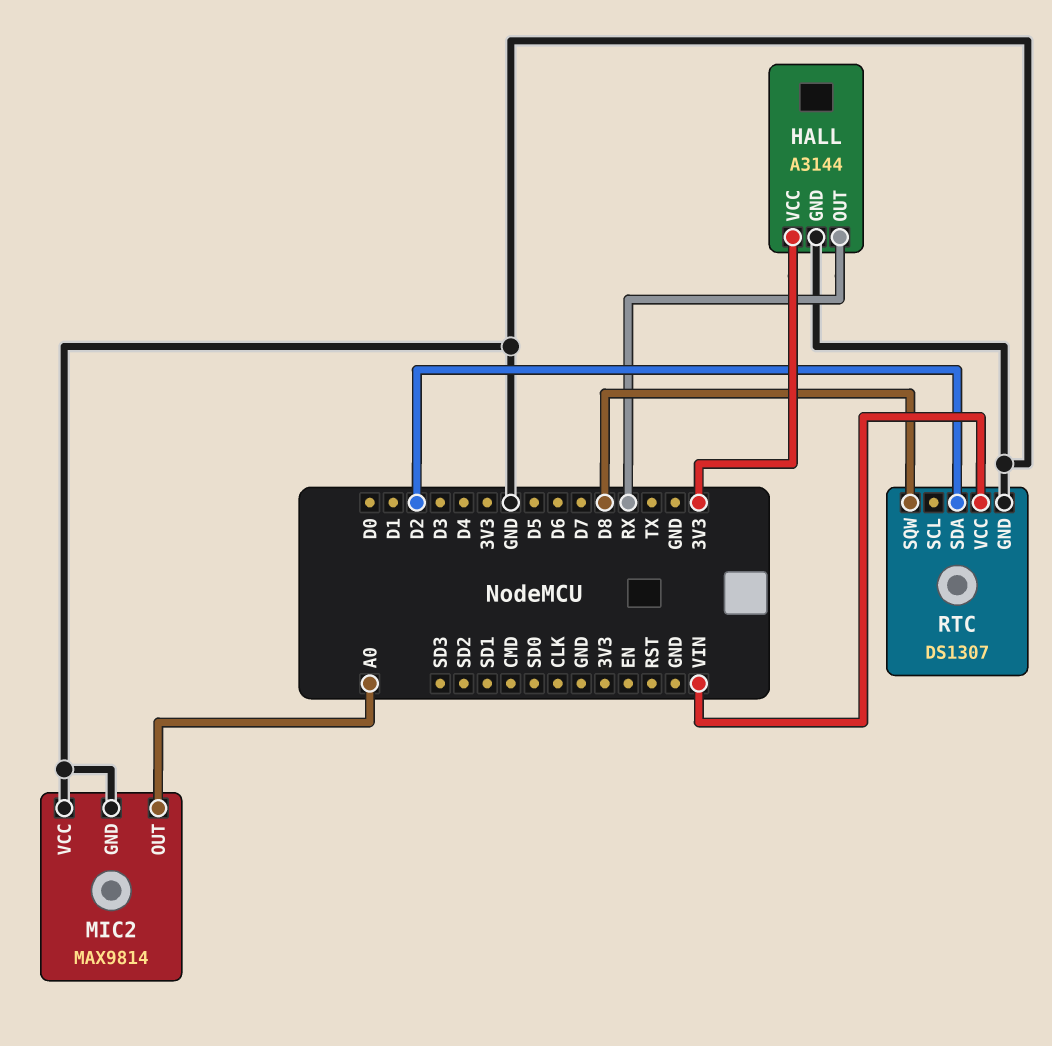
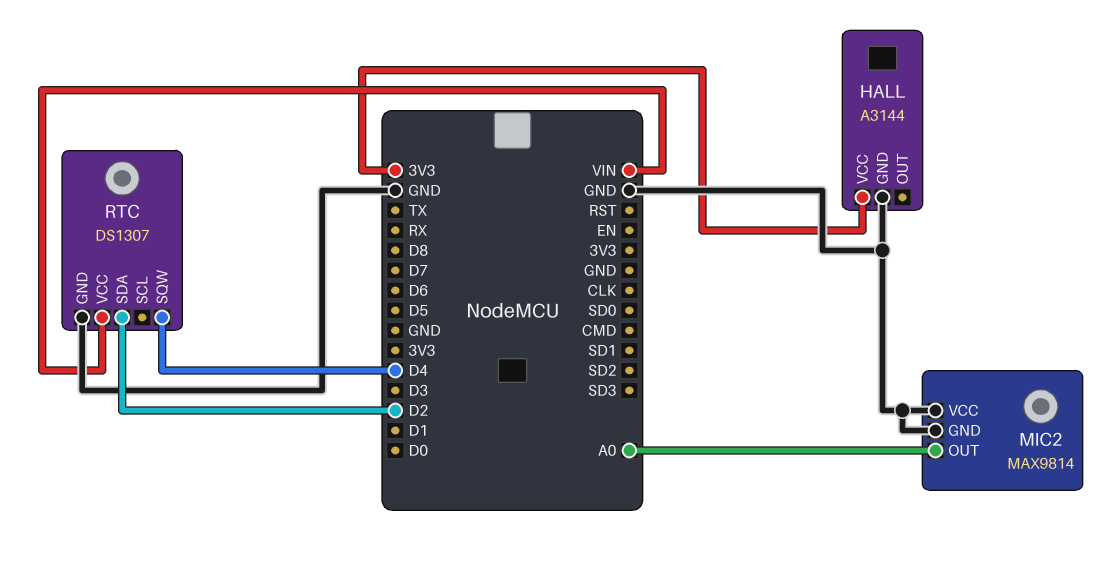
HALL pin OUT: RX -> none
RTC pin SQW: D8 -> D4

